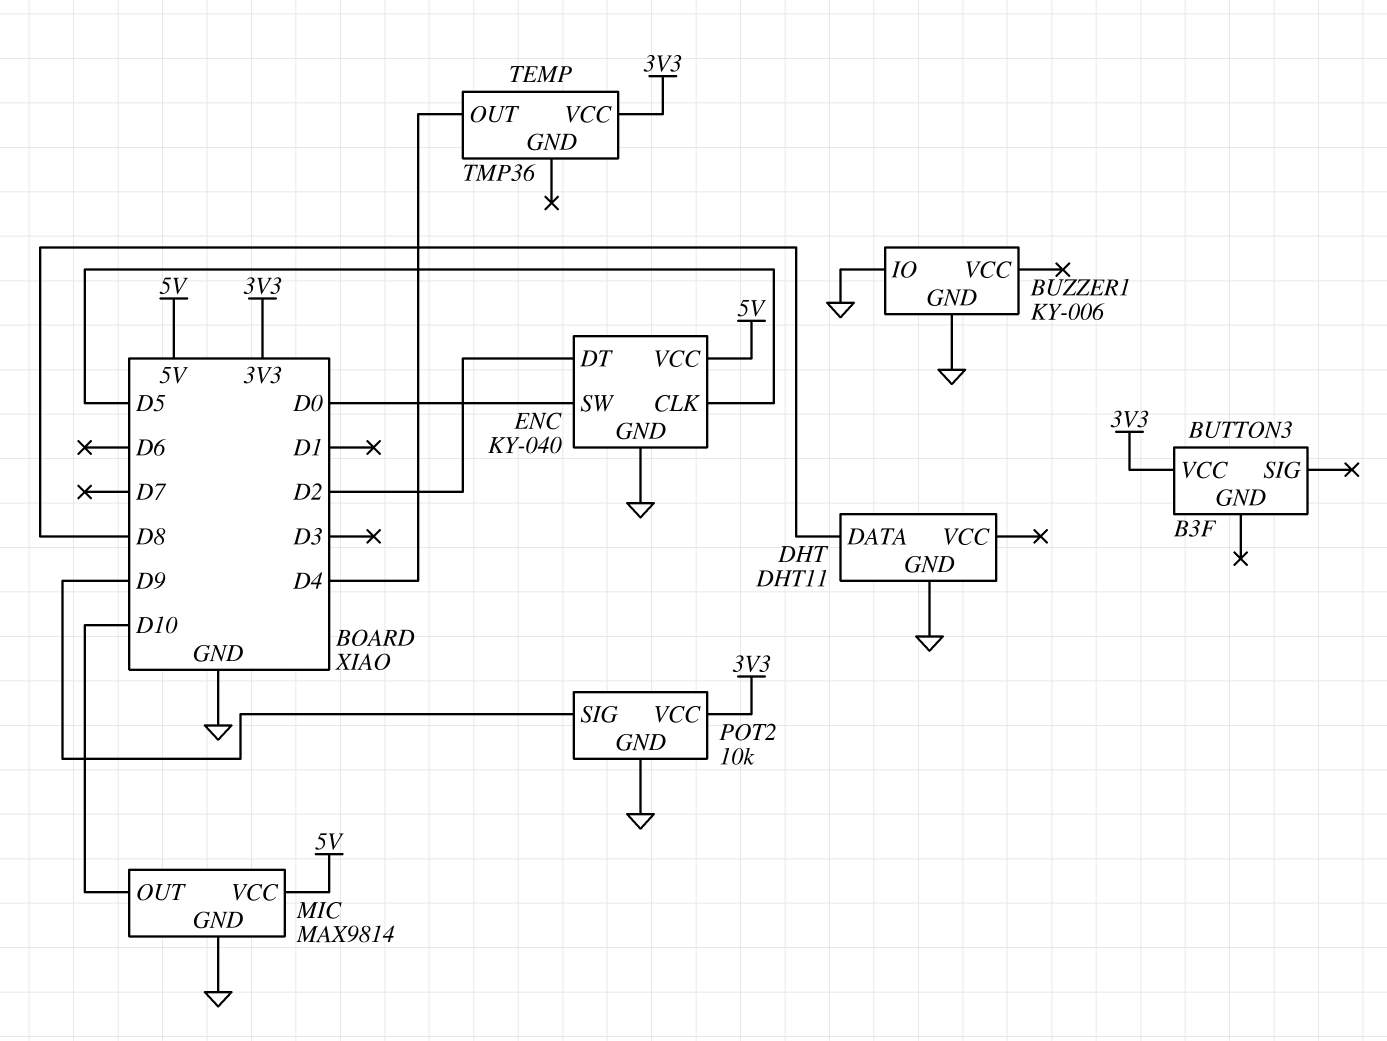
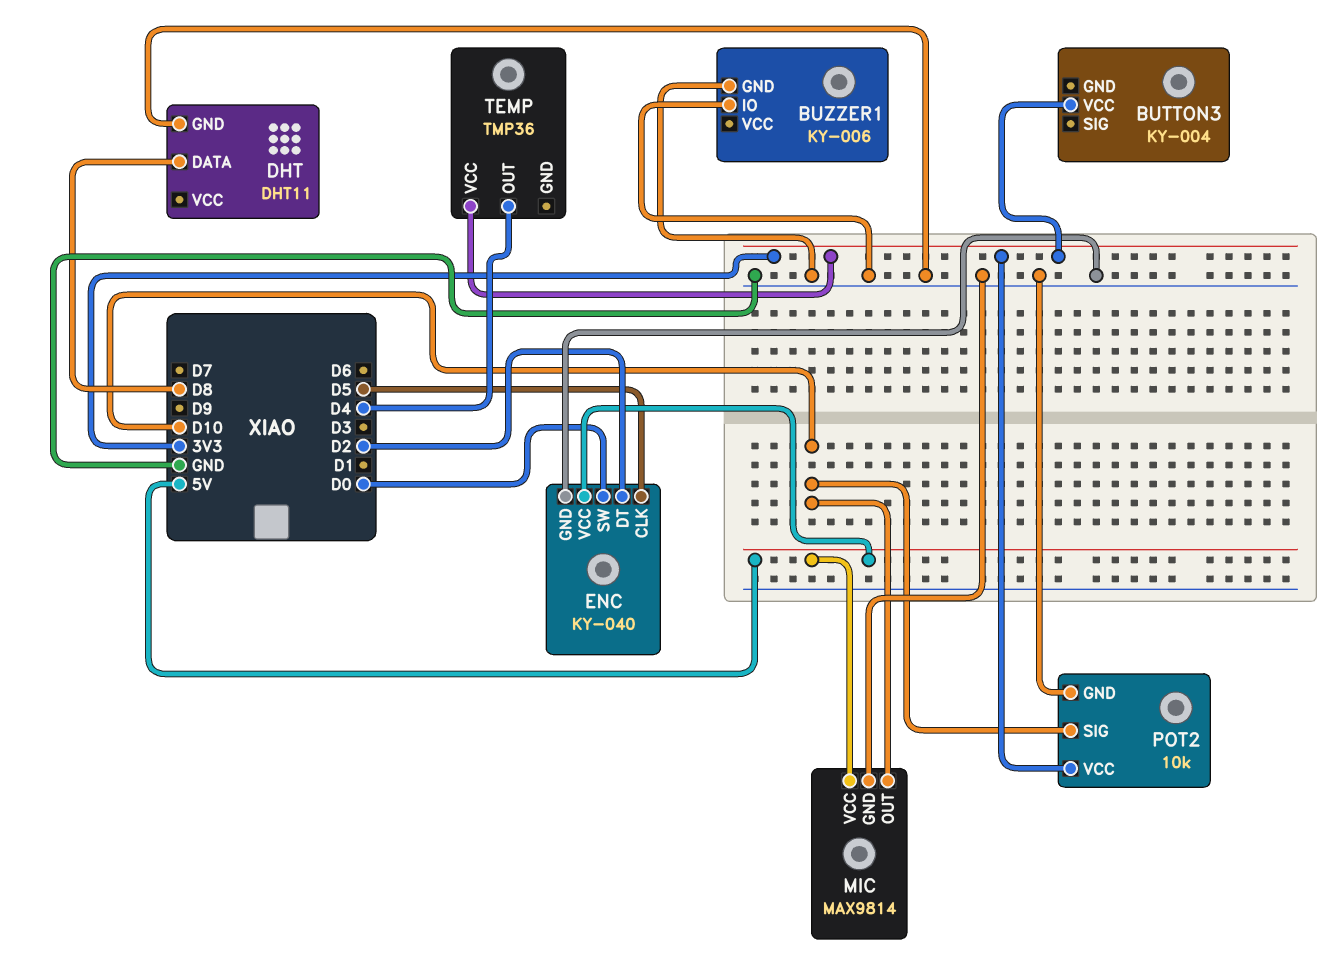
BUTTON3: B3F -> KY-004
POT2 pin SIG: D9 -> D10

